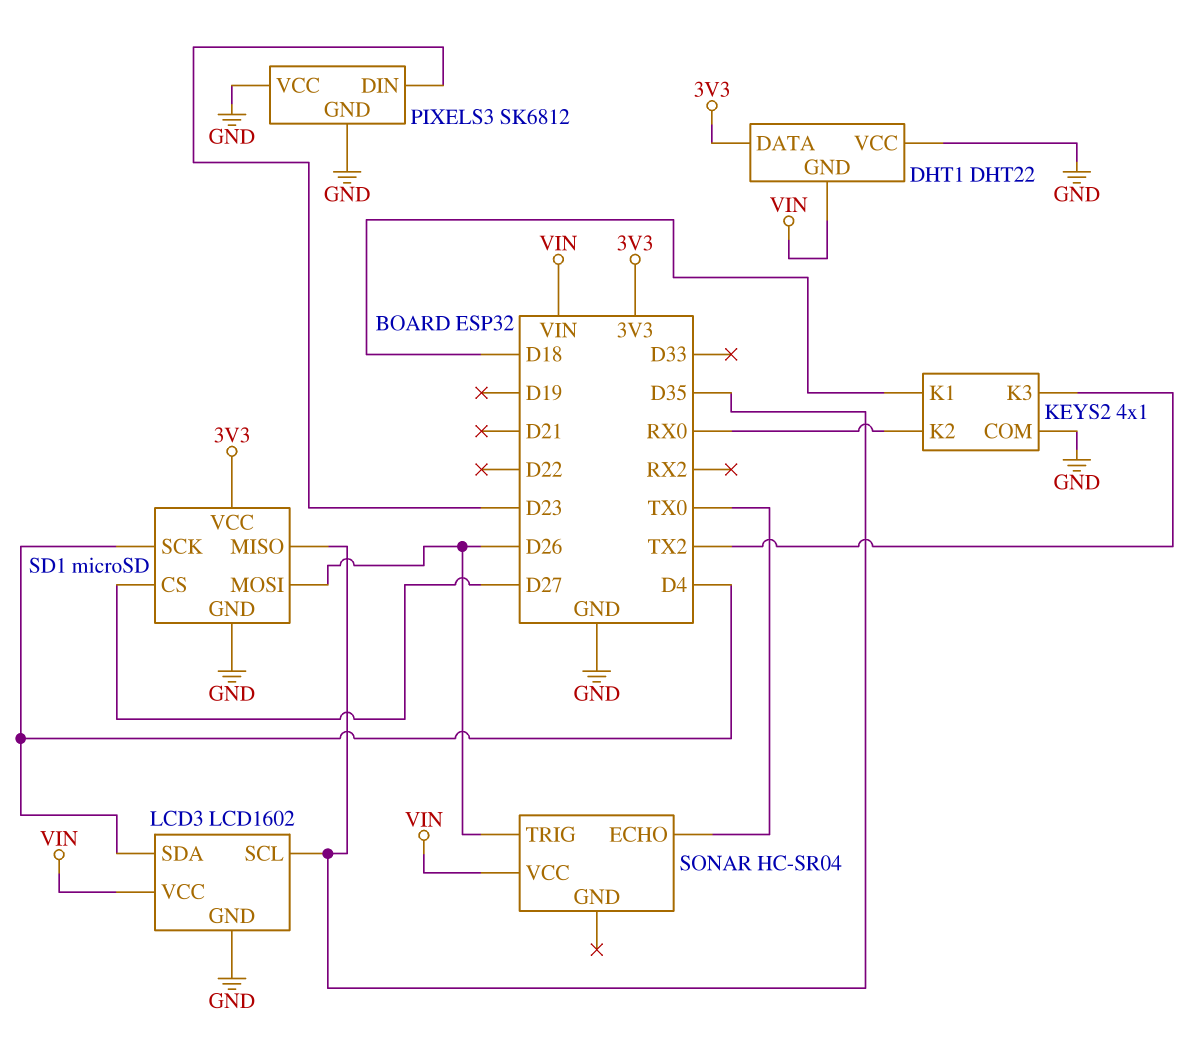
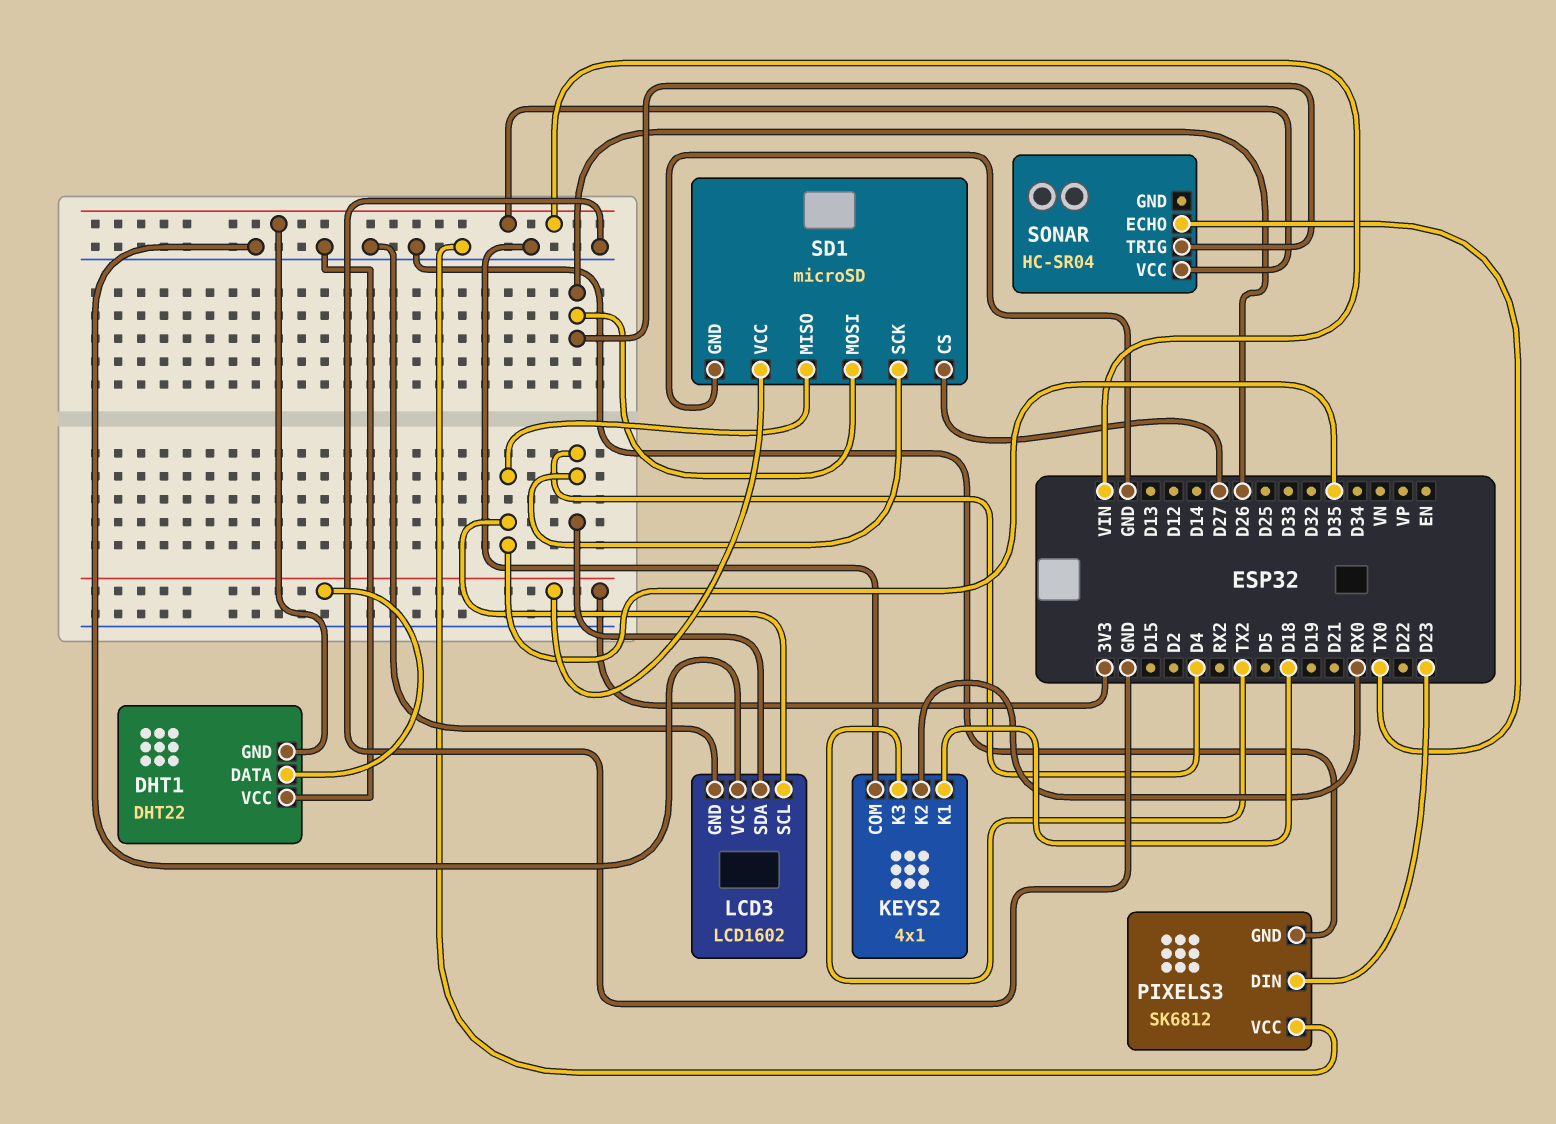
LCD3 pin VCC: VIN -> GND

